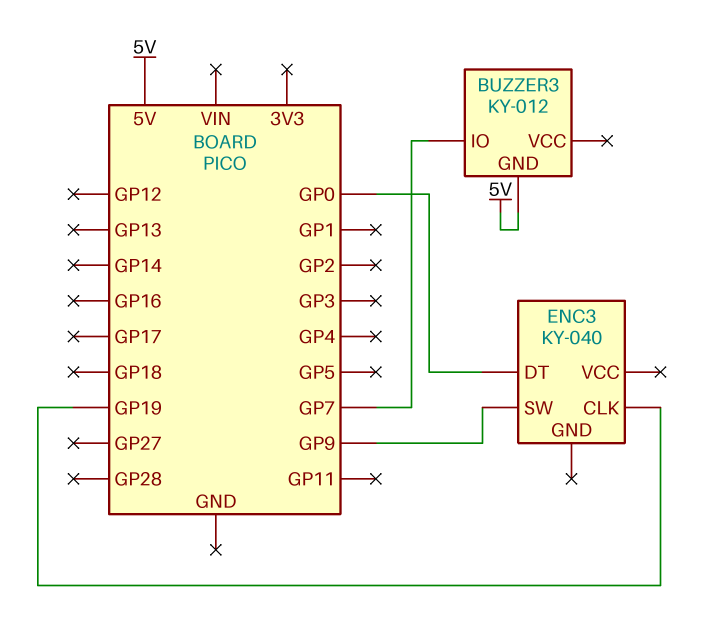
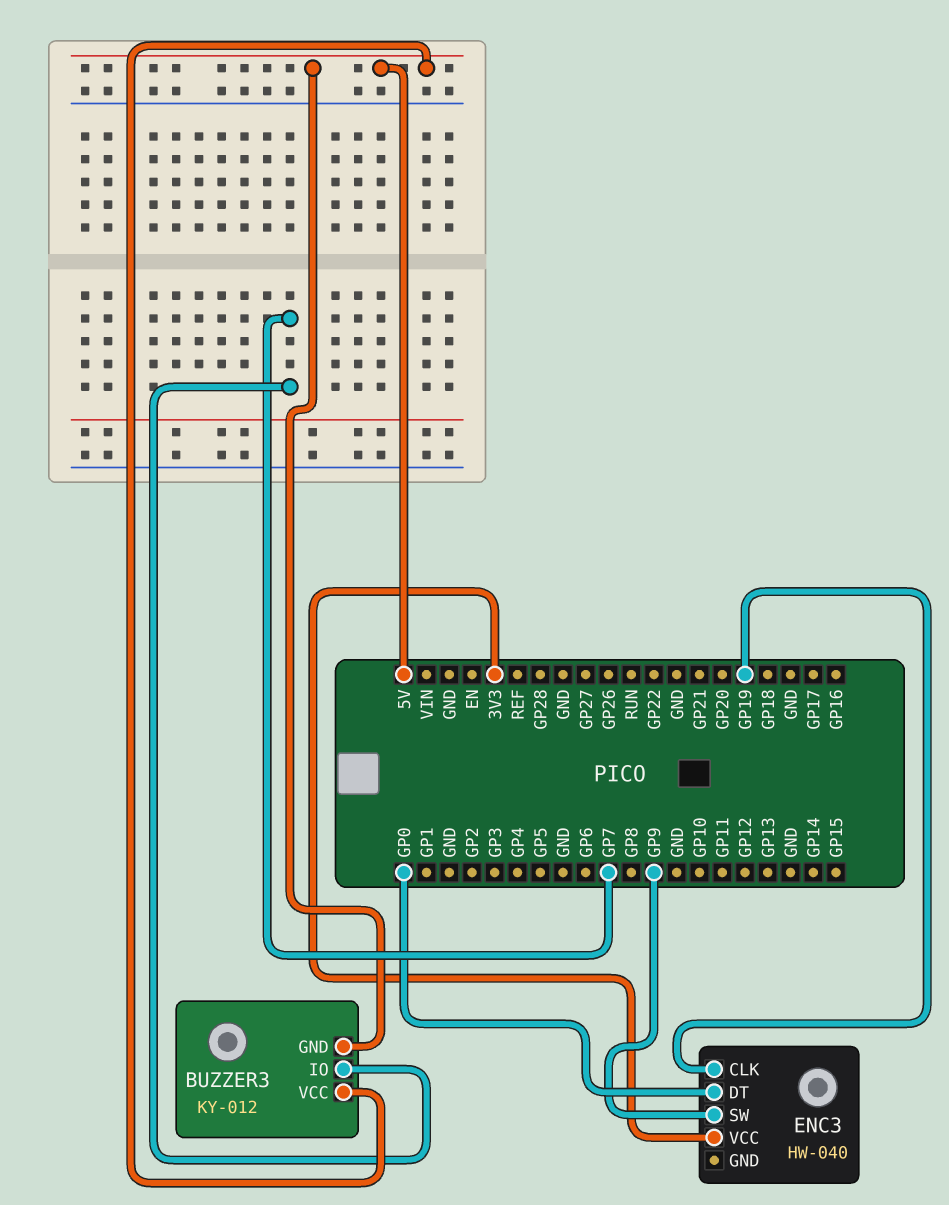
BUZZER3 pin VCC: none -> 5V
ENC3: KY-040 -> HW-040
ENC3 pin VCC: none -> 3V3

